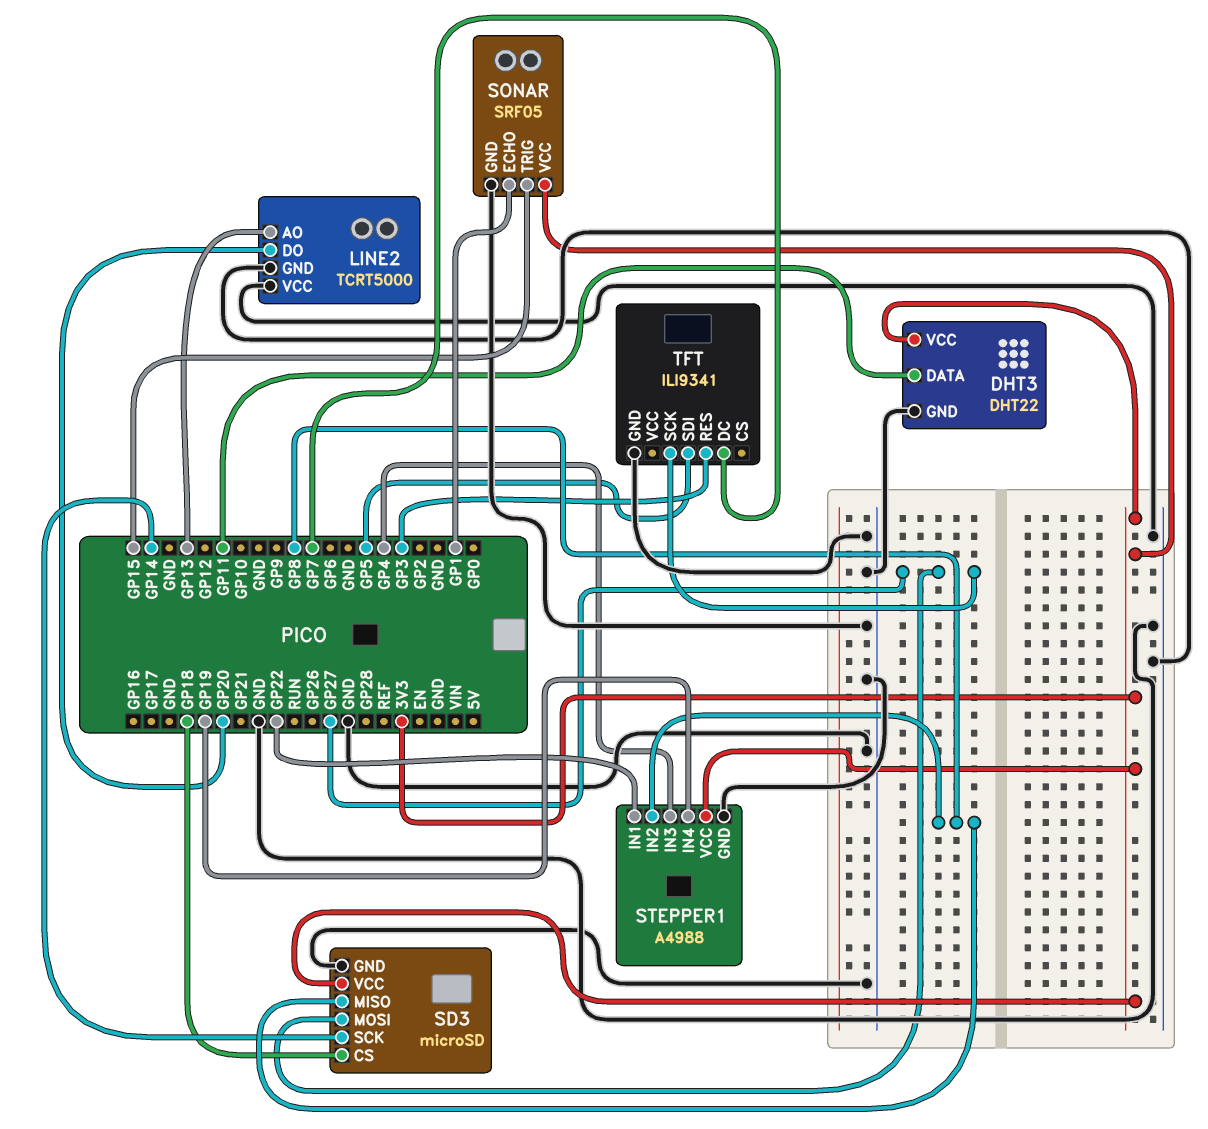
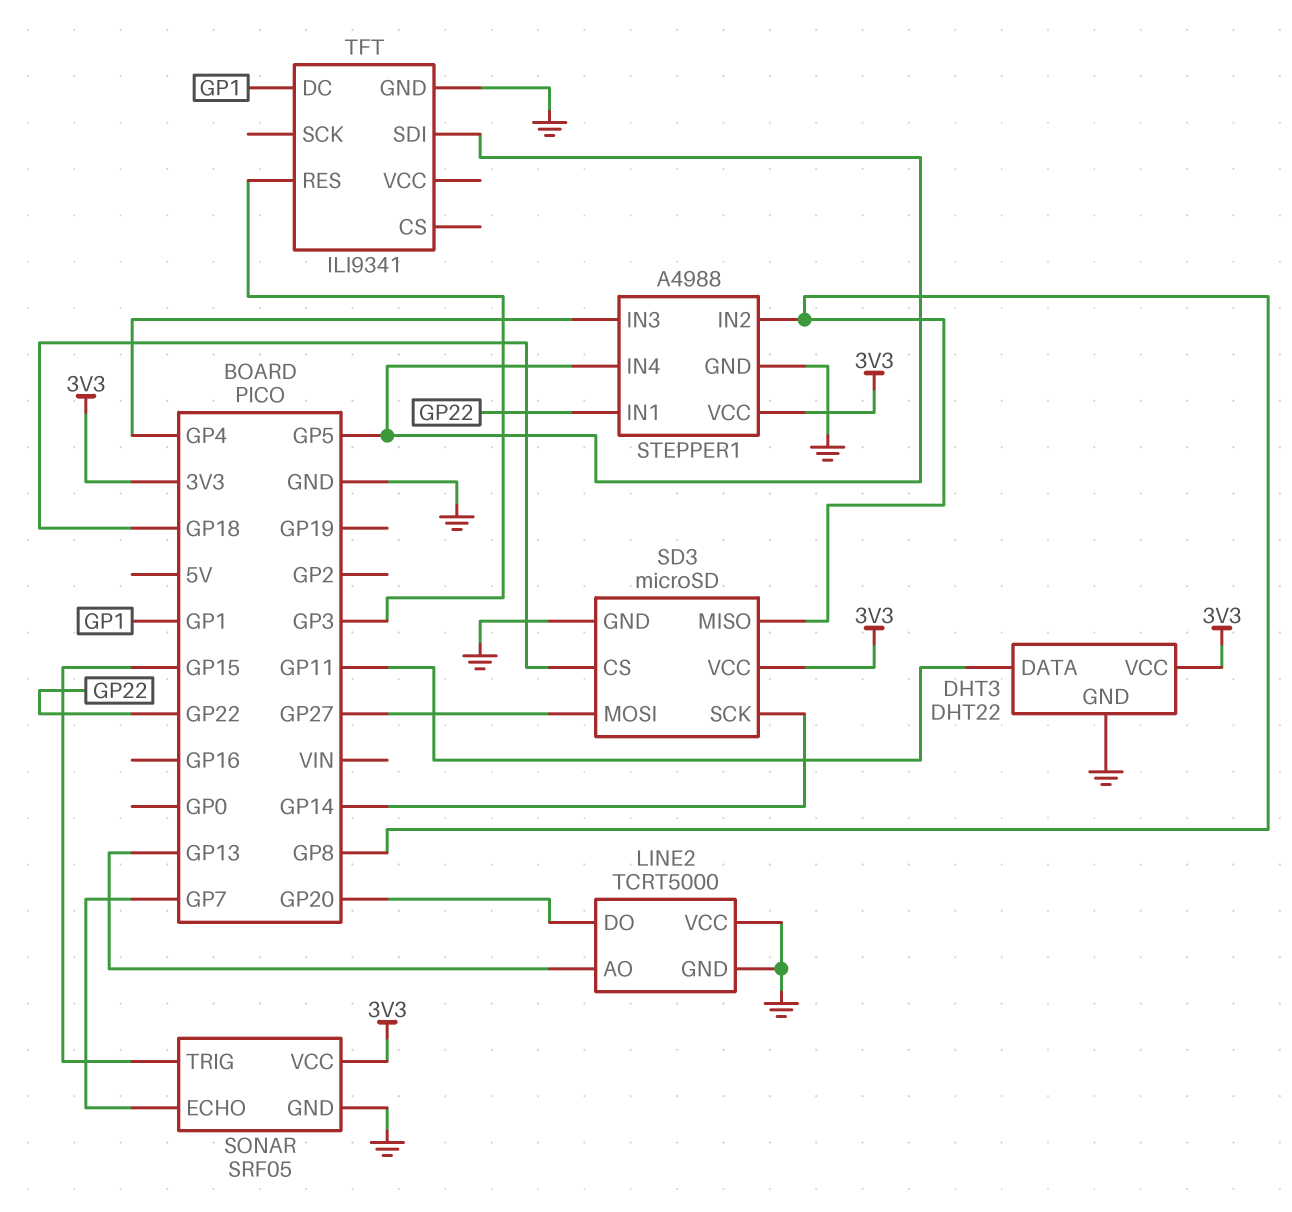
SONAR pin ECHO: GP1 -> GP7
STEPPER1 pin IN4: GP19 -> GP5
TFT pin DC: GP7 -> GP1
TFT pin SCK: GP27 -> none

